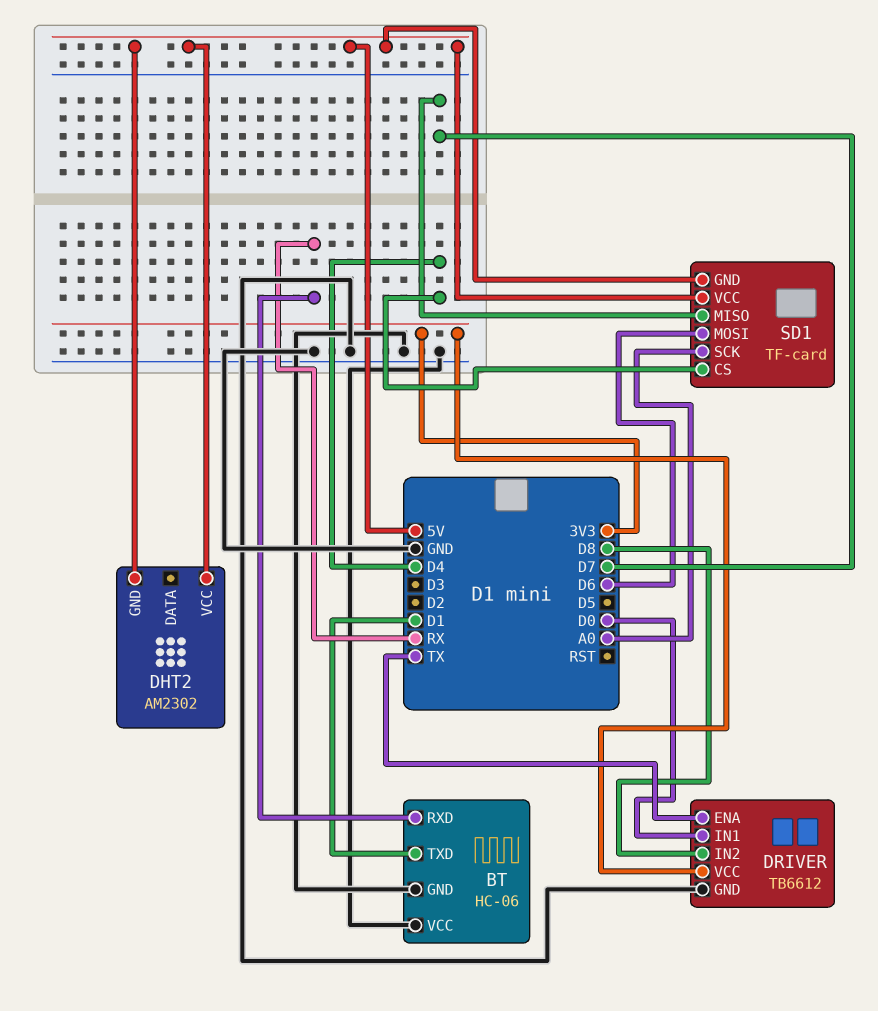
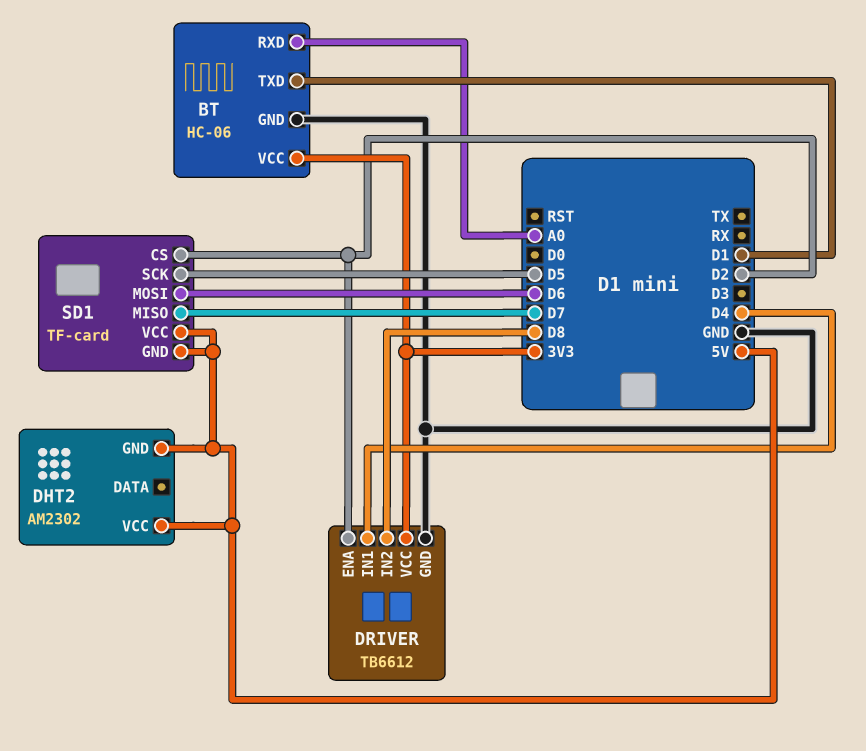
BT pin RXD: RX -> A0
BT pin VCC: GND -> 3V3
DRIVER pin ENA: TX -> D2
DRIVER pin IN1: D0 -> D4
SD1 pin CS: D4 -> D2
SD1 pin SCK: A0 -> D5

